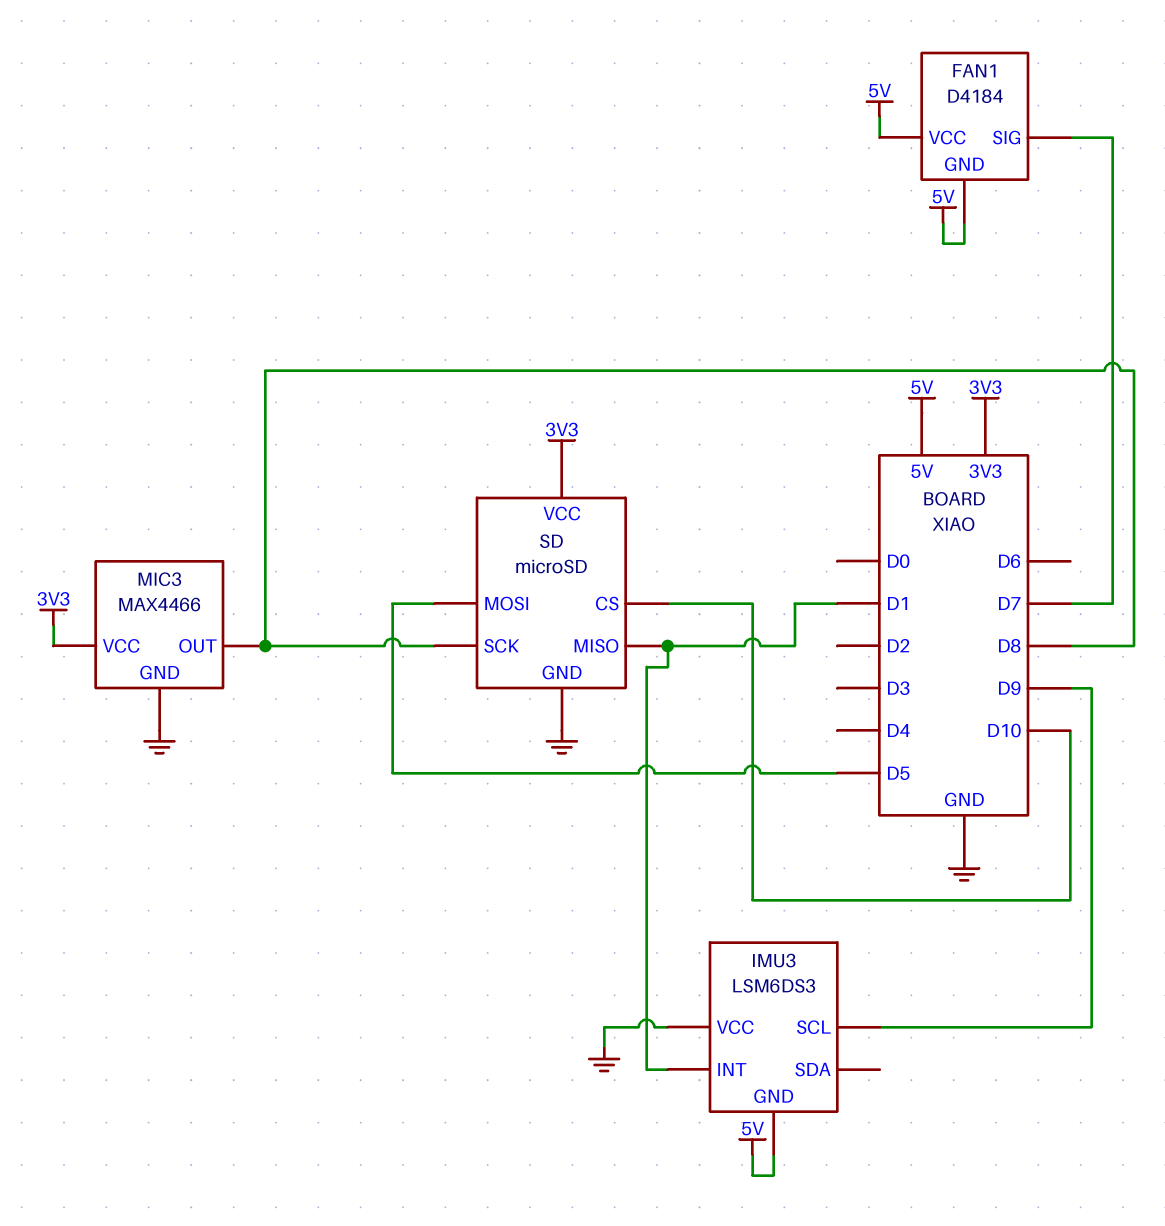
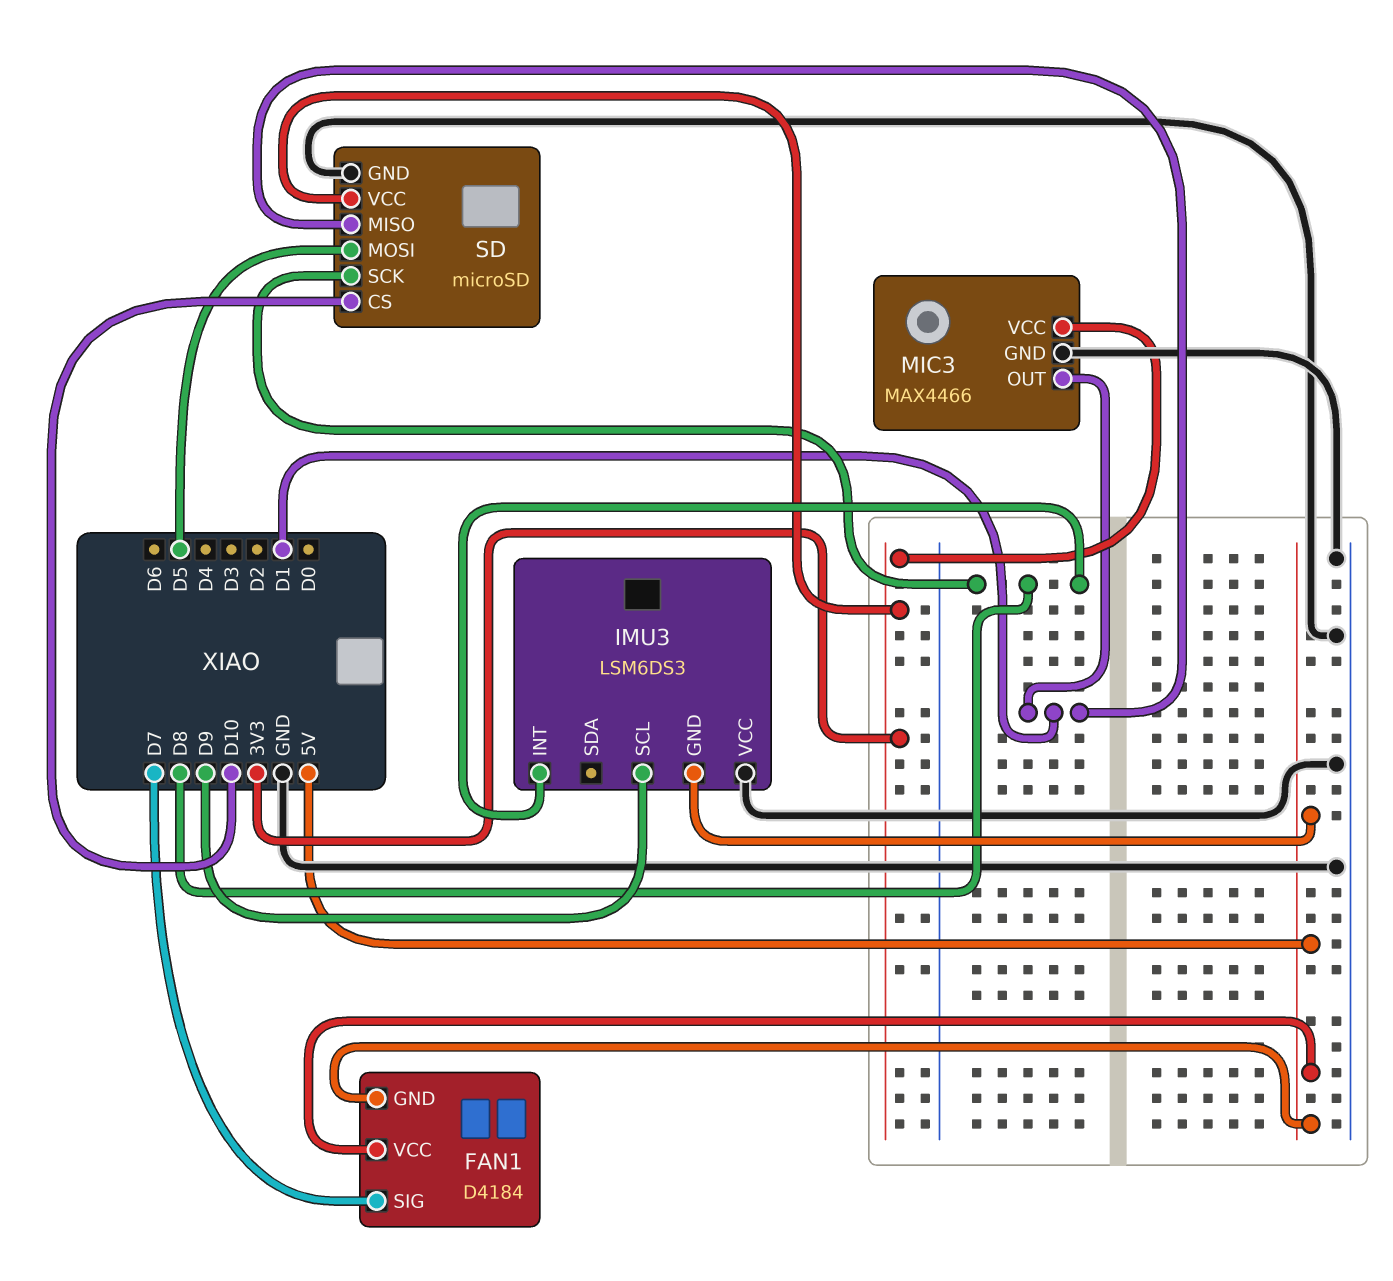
IMU3 pin INT: D1 -> D8
MIC3 pin OUT: D8 -> D1

